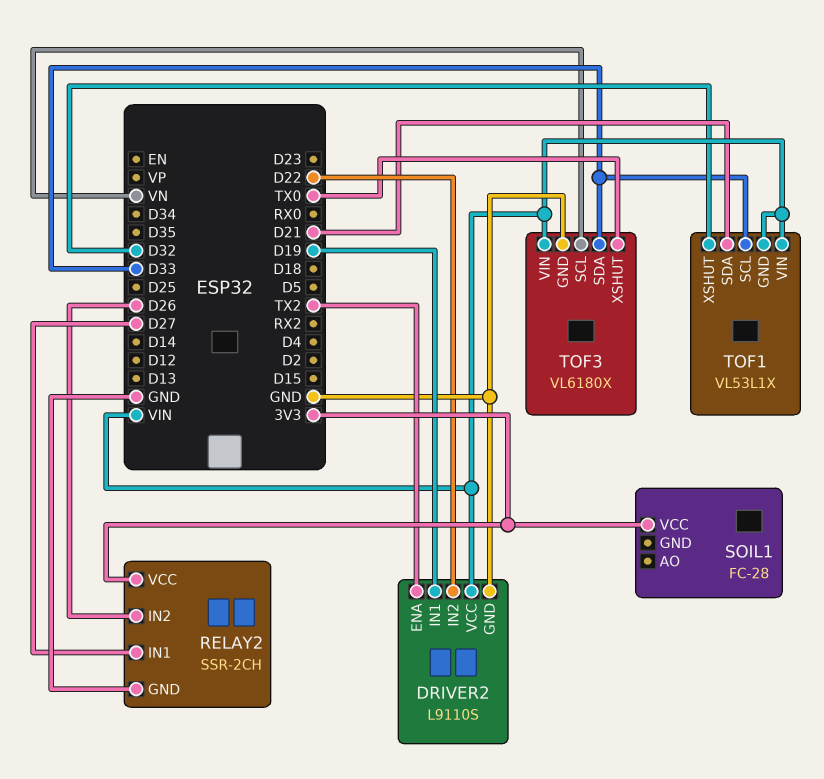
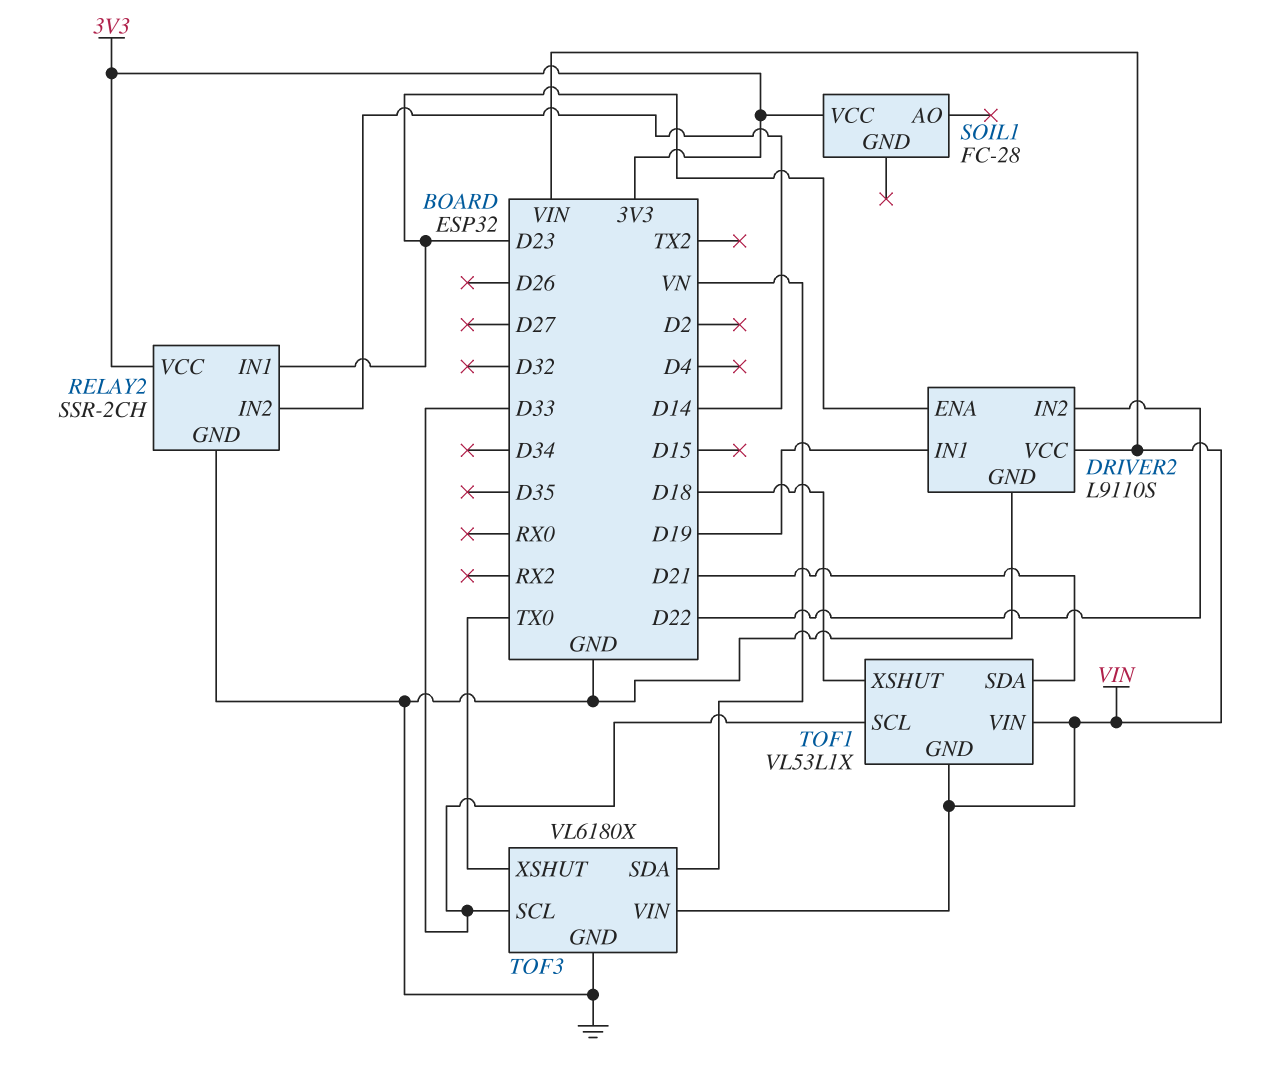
DRIVER2 pin ENA: TX2 -> D23
RELAY2 pin IN1: D27 -> D23
RELAY2 pin IN2: D26 -> D14
TOF1 pin XSHUT: D32 -> D18
TOF3 pin SCL: VN -> D33
TOF3 pin SDA: D33 -> VN

